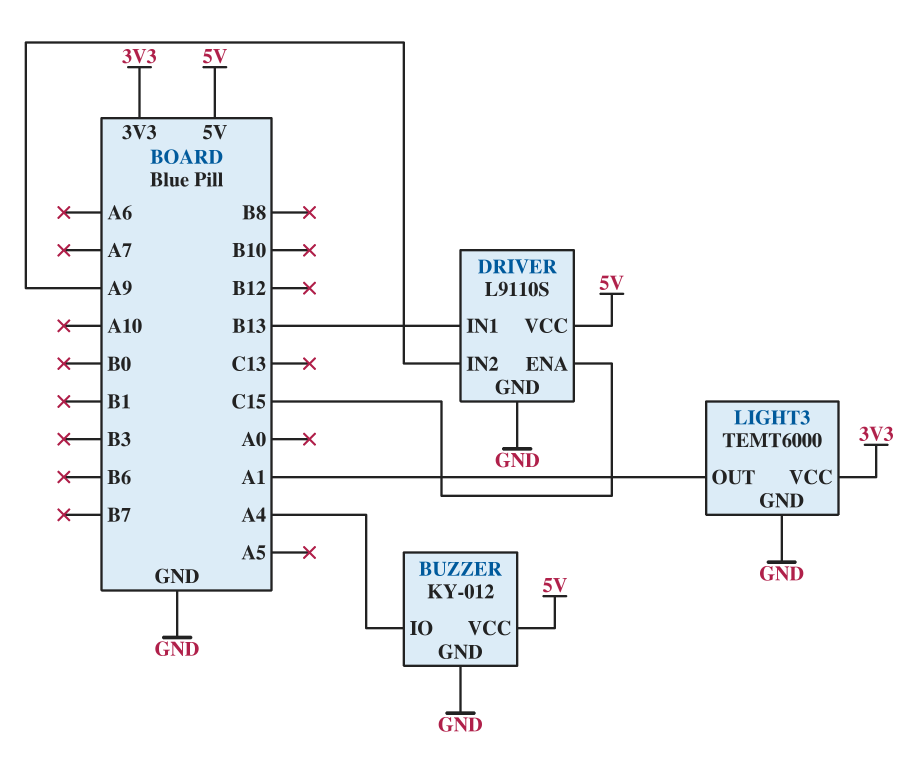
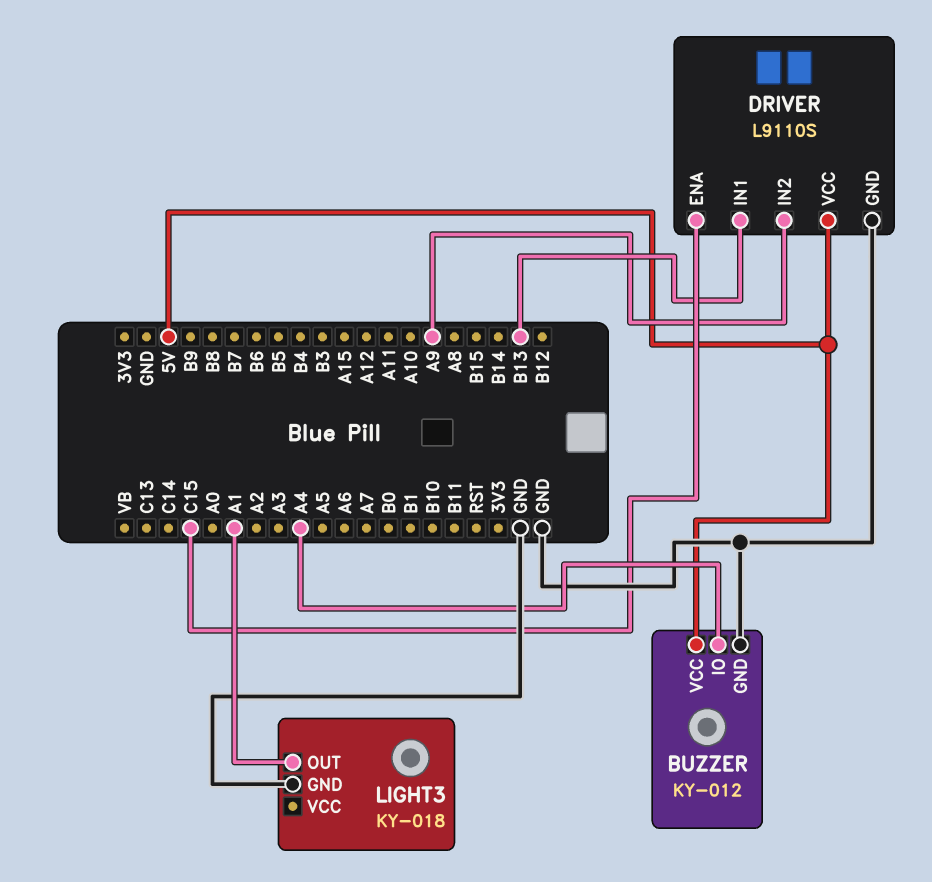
LIGHT3: TEMT6000 -> KY-018
LIGHT3 pin VCC: 3V3 -> none

